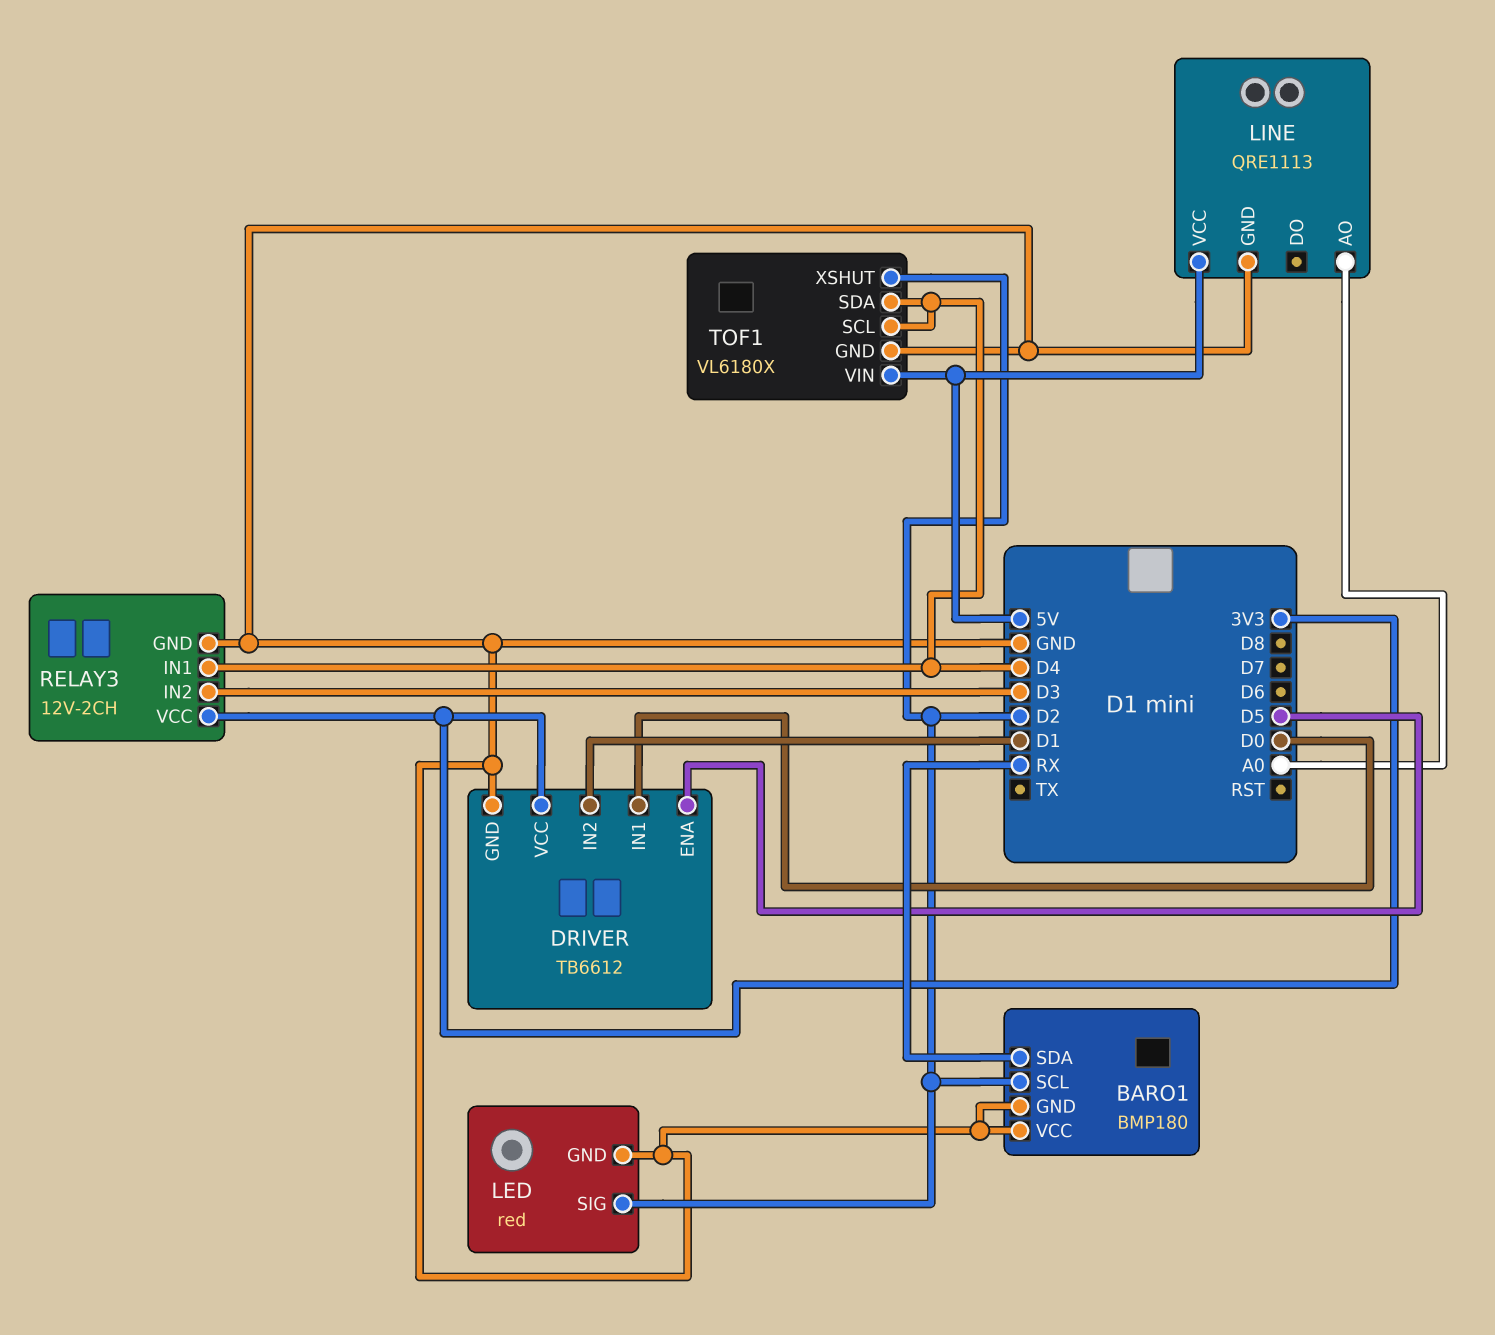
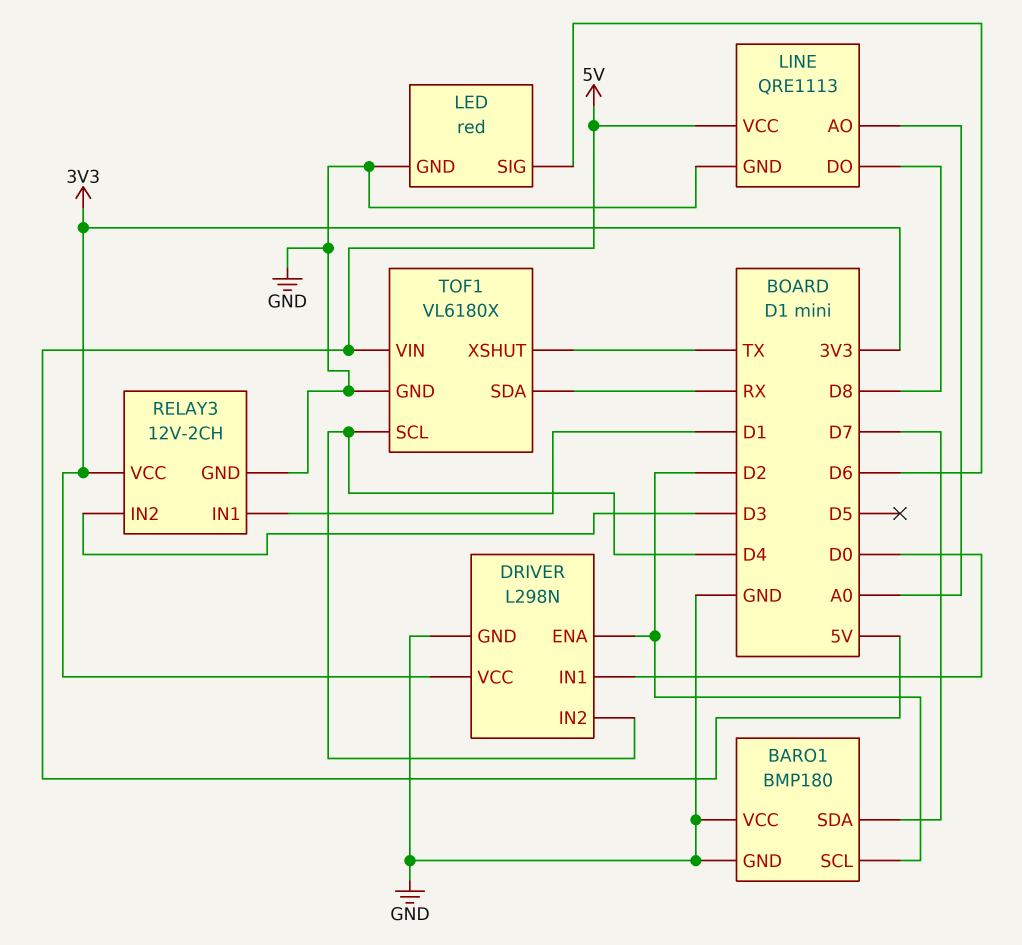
BARO1 pin SDA: RX -> D7
DRIVER: TB6612 -> L298N
DRIVER pin ENA: D5 -> D2
DRIVER pin IN2: D1 -> D4
LED pin SIG: D2 -> D6
LINE pin DO: none -> D8
RELAY3 pin IN1: D4 -> D1
TOF1 pin SDA: D4 -> RX
TOF1 pin XSHUT: D2 -> TX

